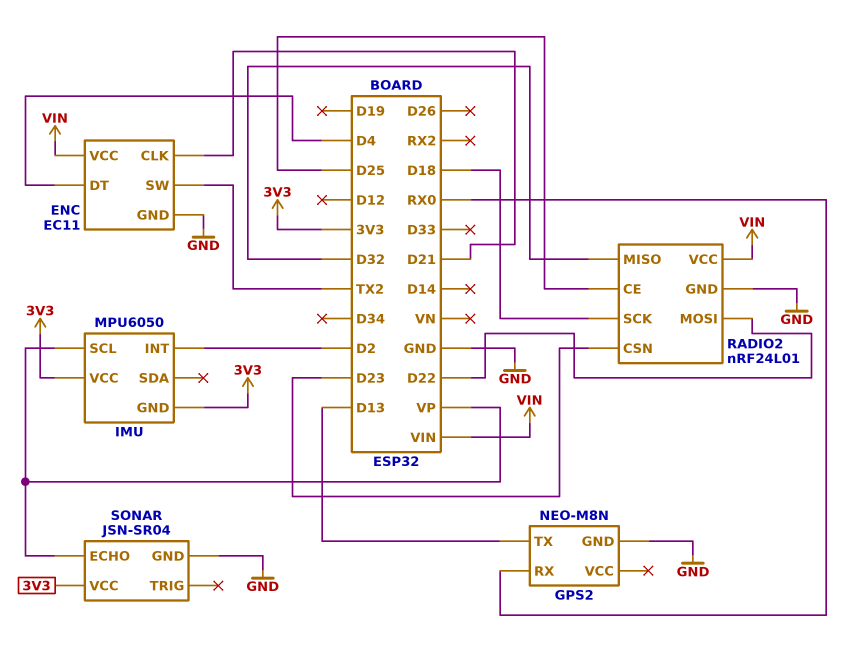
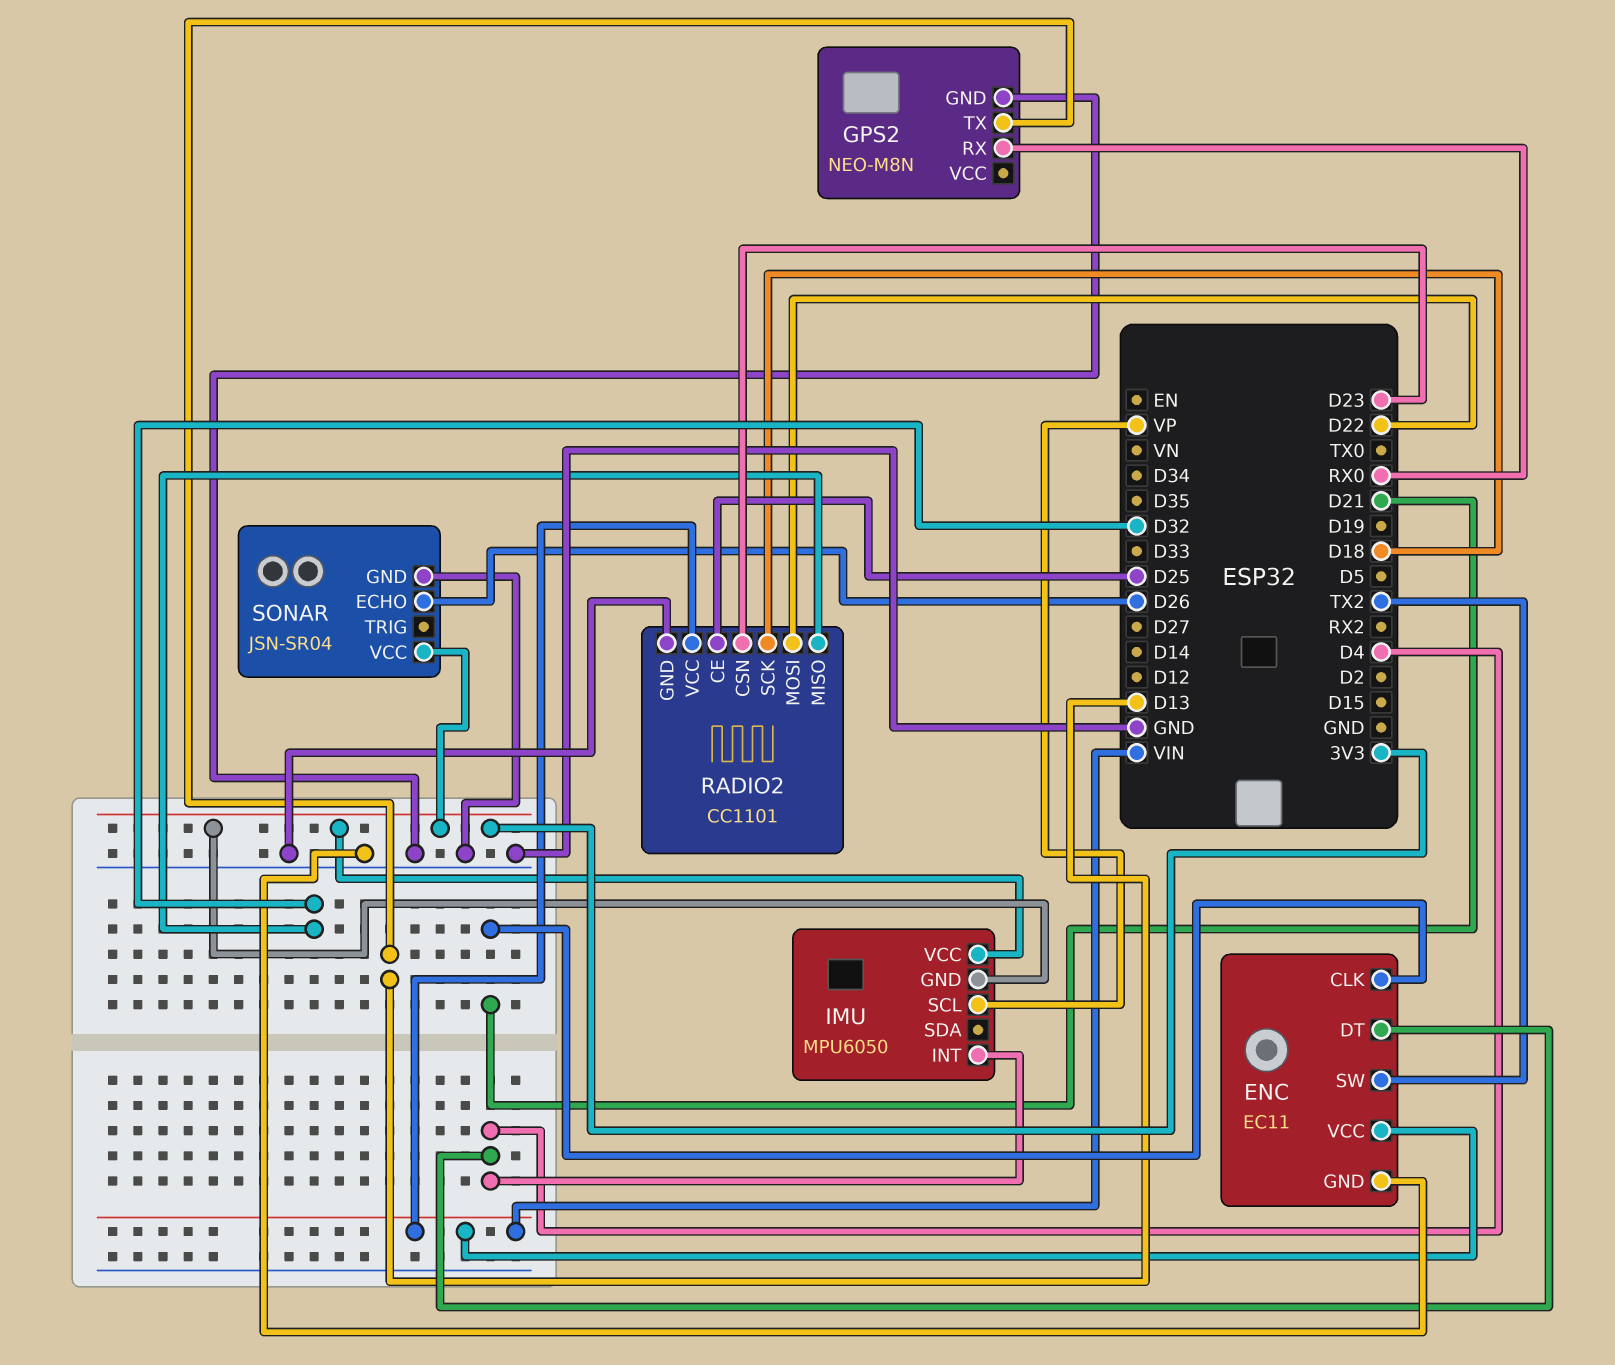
IMU pin INT: D2 -> D4
RADIO2: nRF24L01 -> CC1101
SONAR pin ECHO: VP -> D26

